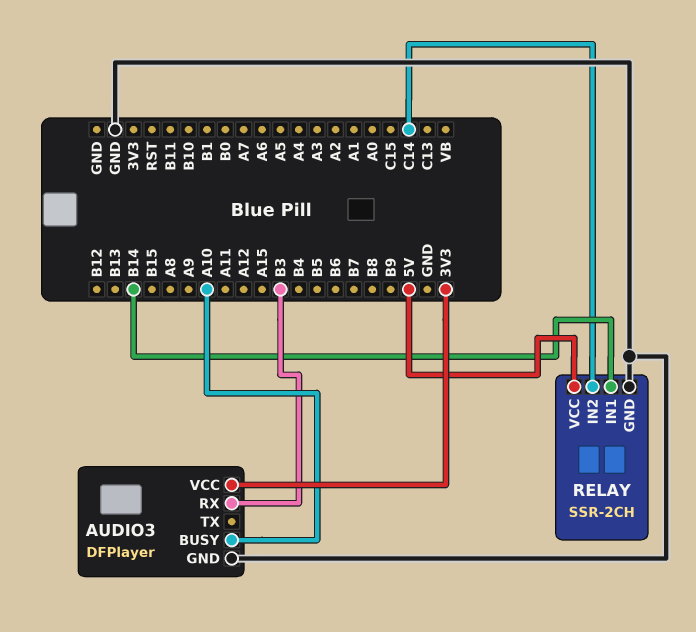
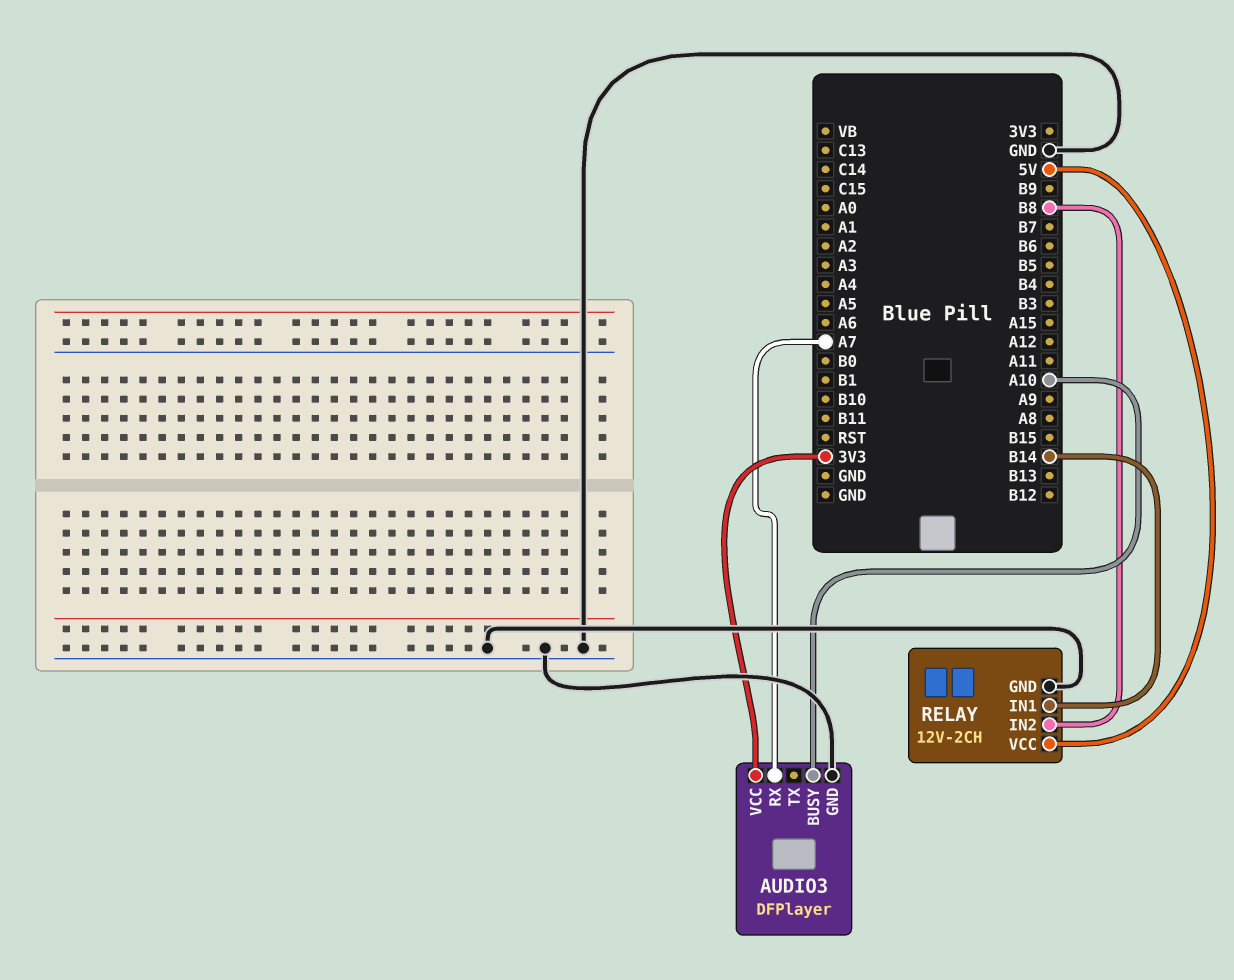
AUDIO3 pin RX: B3 -> A7
RELAY: SSR-2CH -> 12V-2CH
RELAY pin IN2: C14 -> B8

